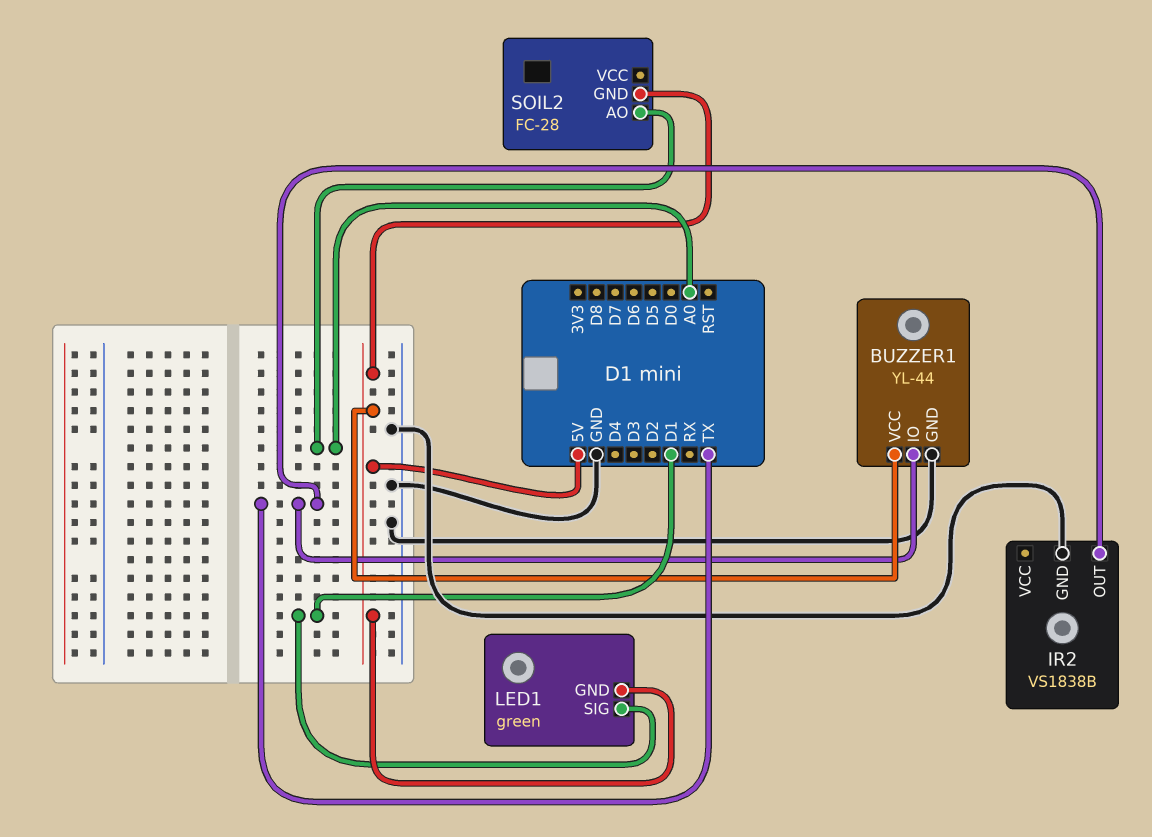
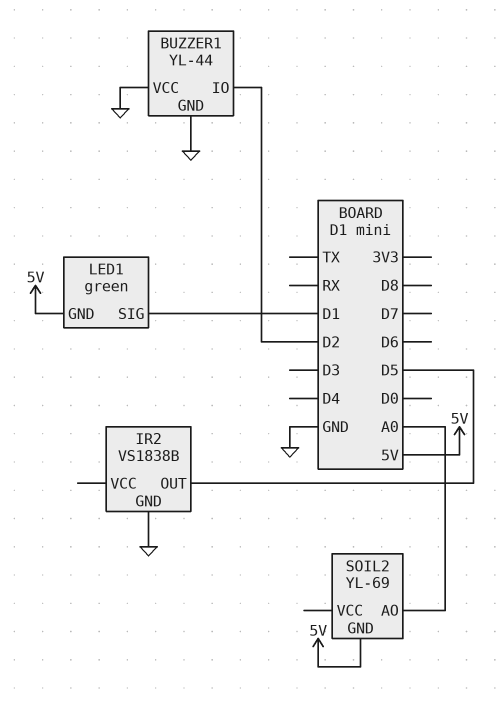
BUZZER1 pin IO: TX -> D2
BUZZER1 pin VCC: 5V -> GND
IR2 pin OUT: TX -> D5
SOIL2: FC-28 -> YL-69

